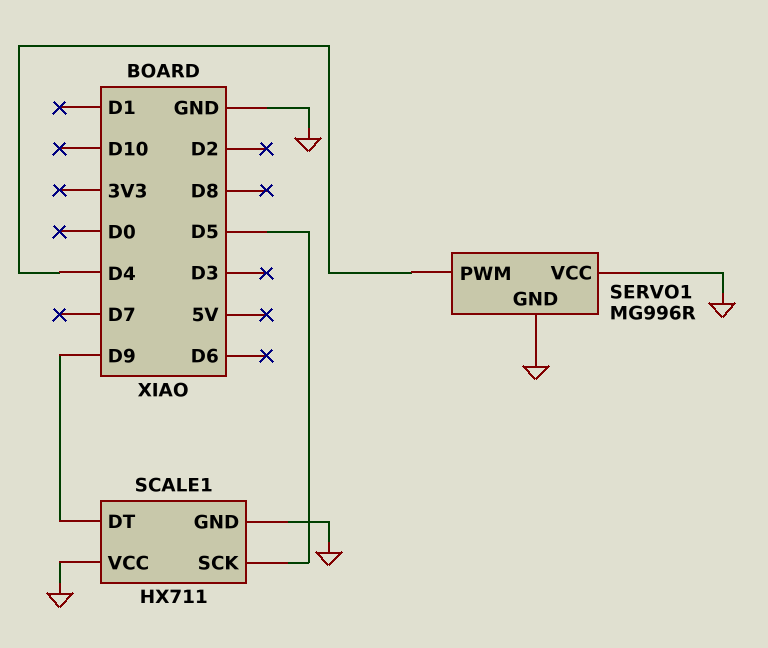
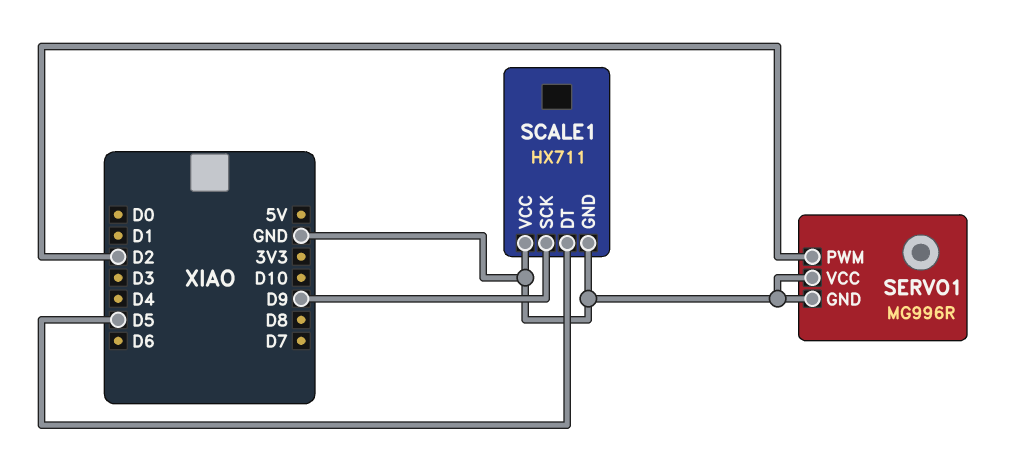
SCALE1 pin DT: D9 -> D5
SCALE1 pin SCK: D5 -> D9
SERVO1 pin PWM: D4 -> D2

